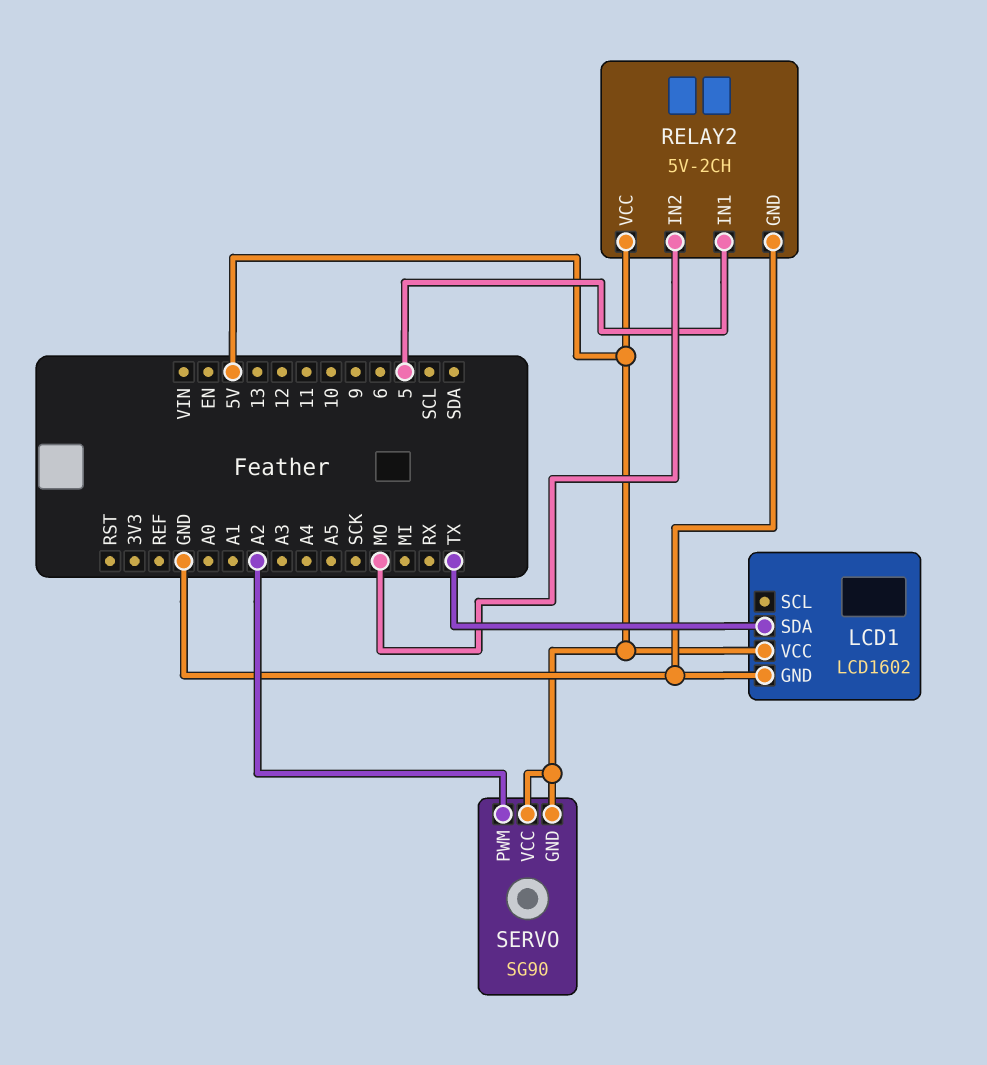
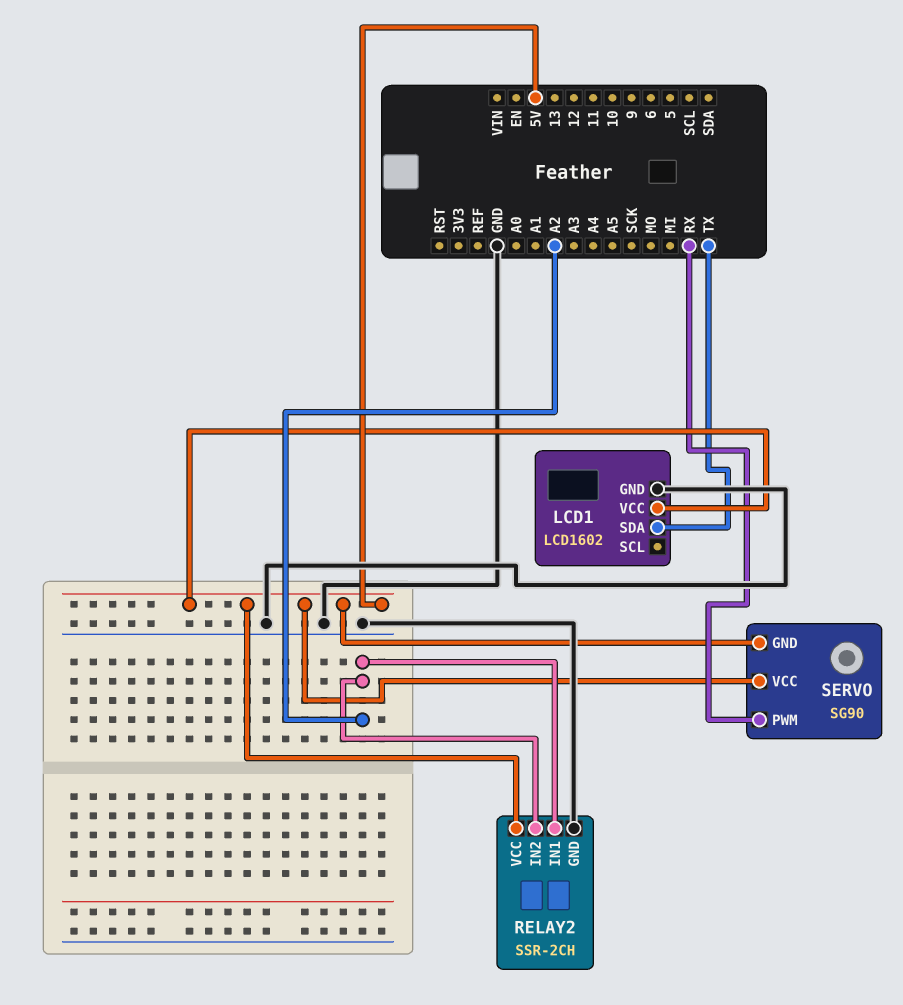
RELAY2: 5V-2CH -> SSR-2CH
RELAY2 pin IN1: 5 -> A2
RELAY2 pin IN2: MO -> A2
SERVO pin PWM: A2 -> RX

